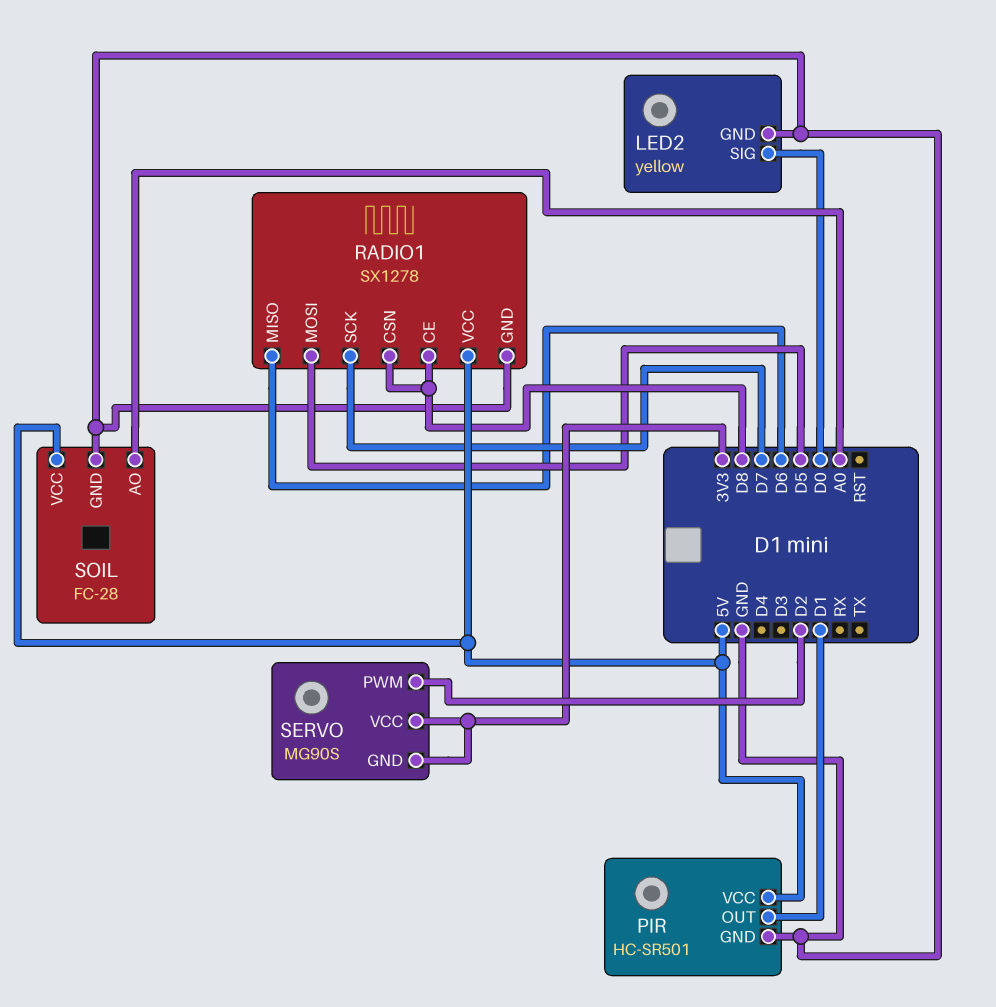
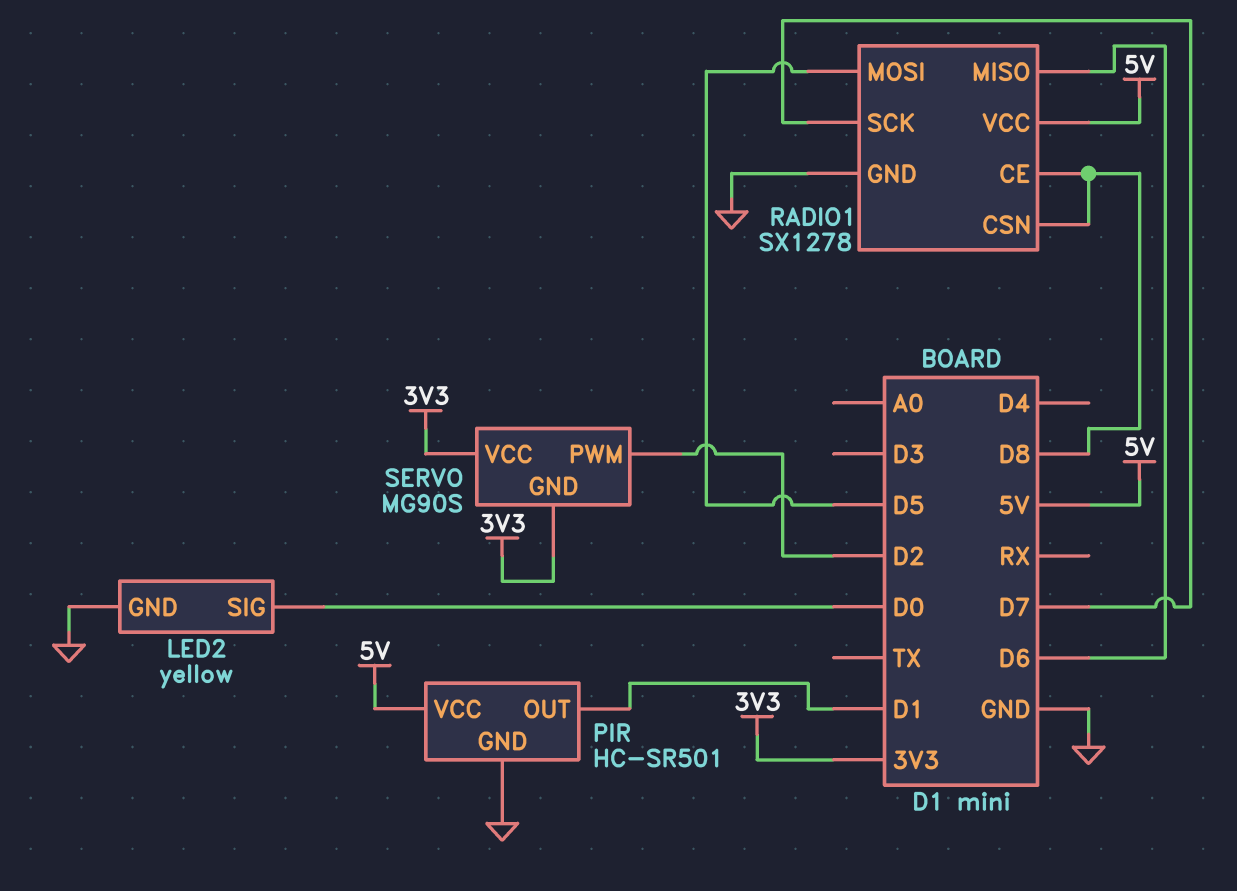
SOIL: FC-28 -> none
SOIL pin AO: A0 -> none
SOIL pin GND: GND -> none
SOIL pin VCC: 5V -> none

